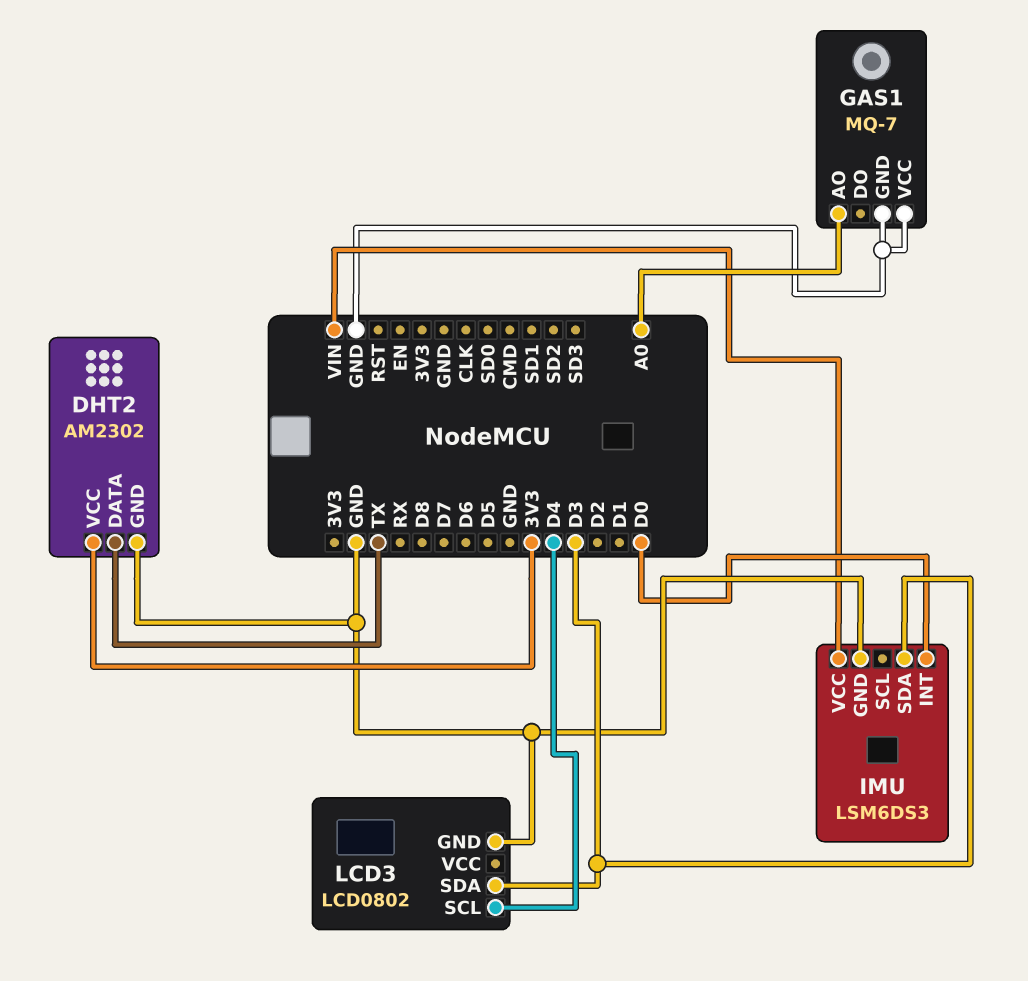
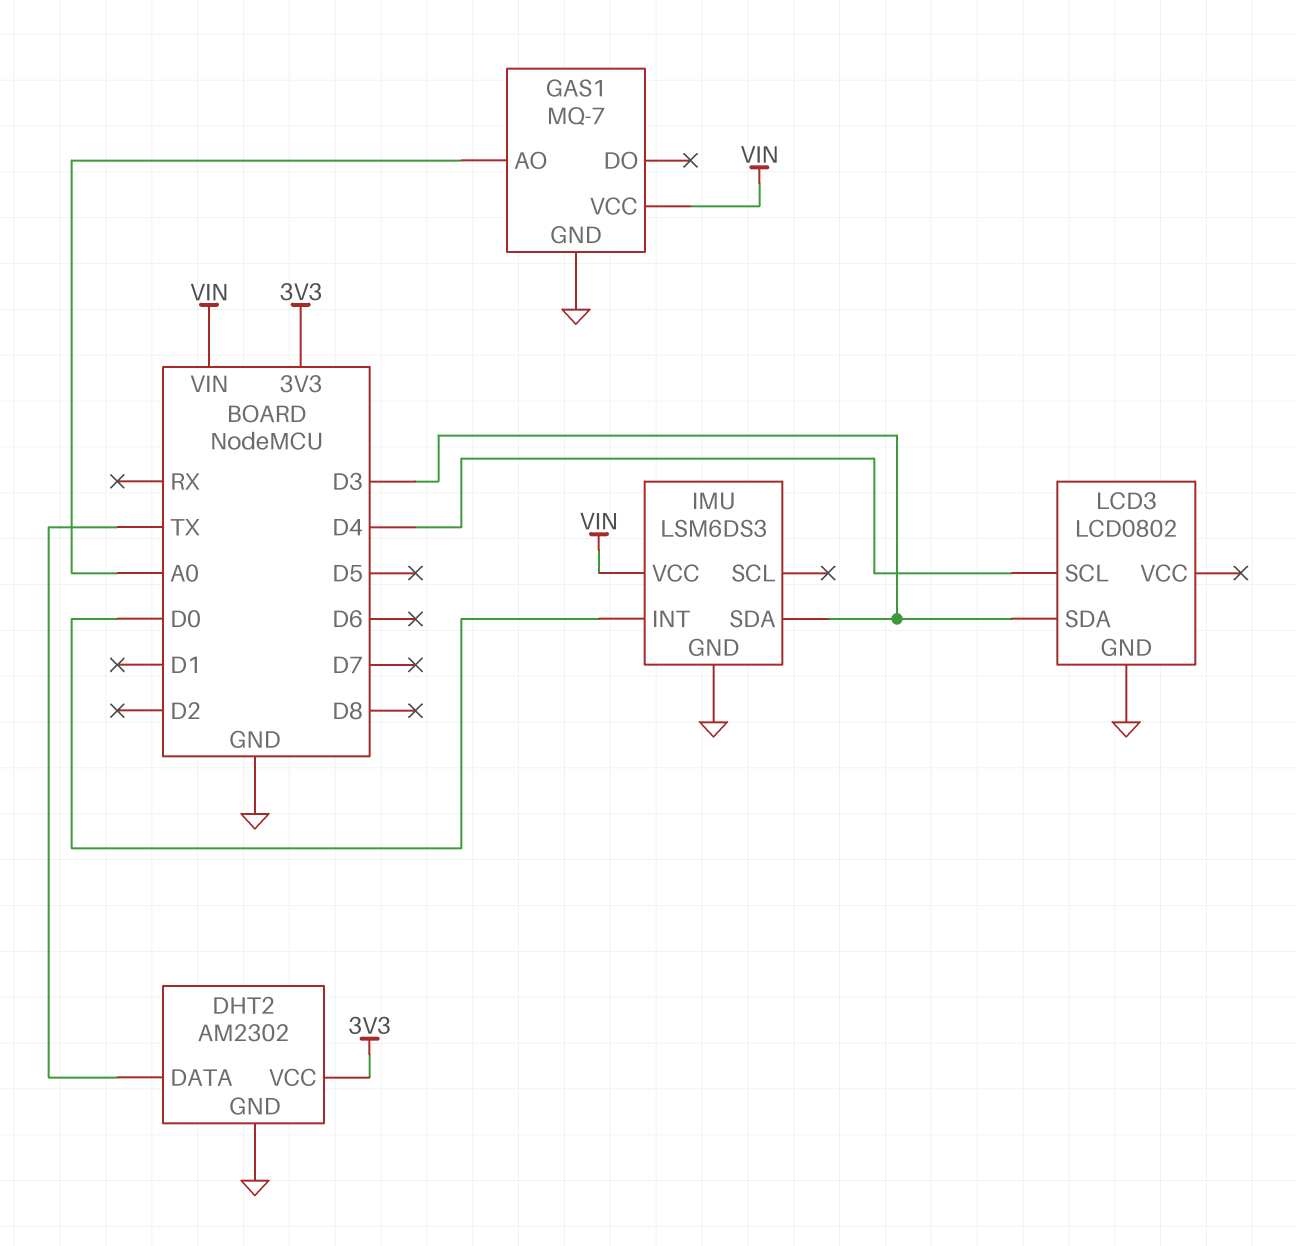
GAS1 pin VCC: GND -> VIN

